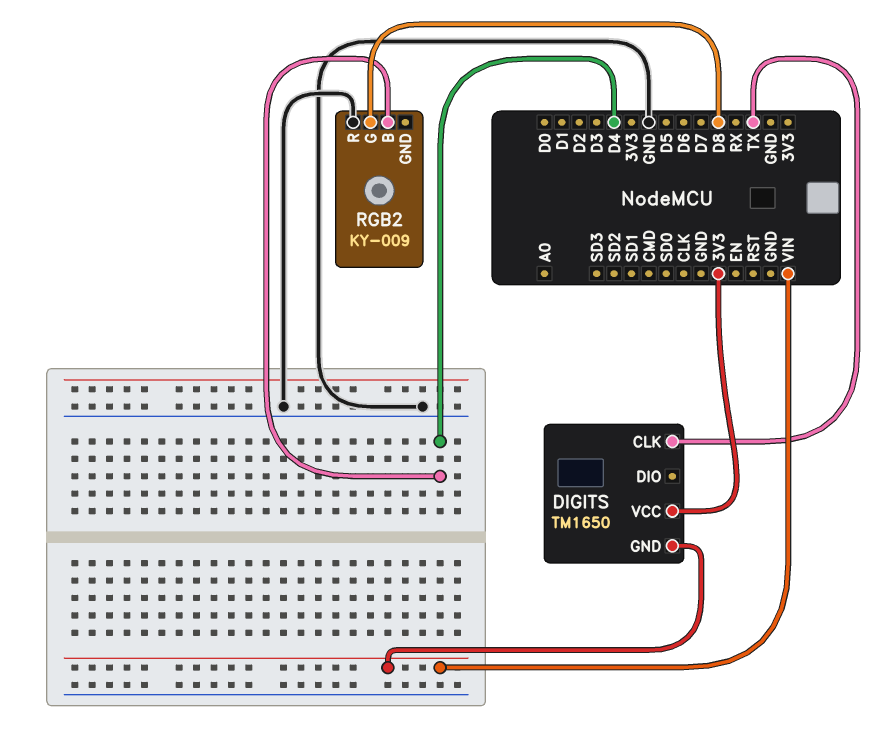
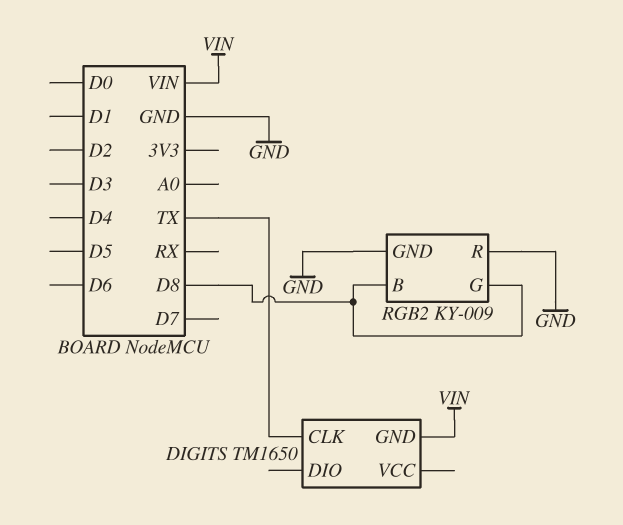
DIGITS pin VCC: 3V3 -> none
RGB2 pin B: D4 -> D8
RGB2 pin GND: none -> GND

